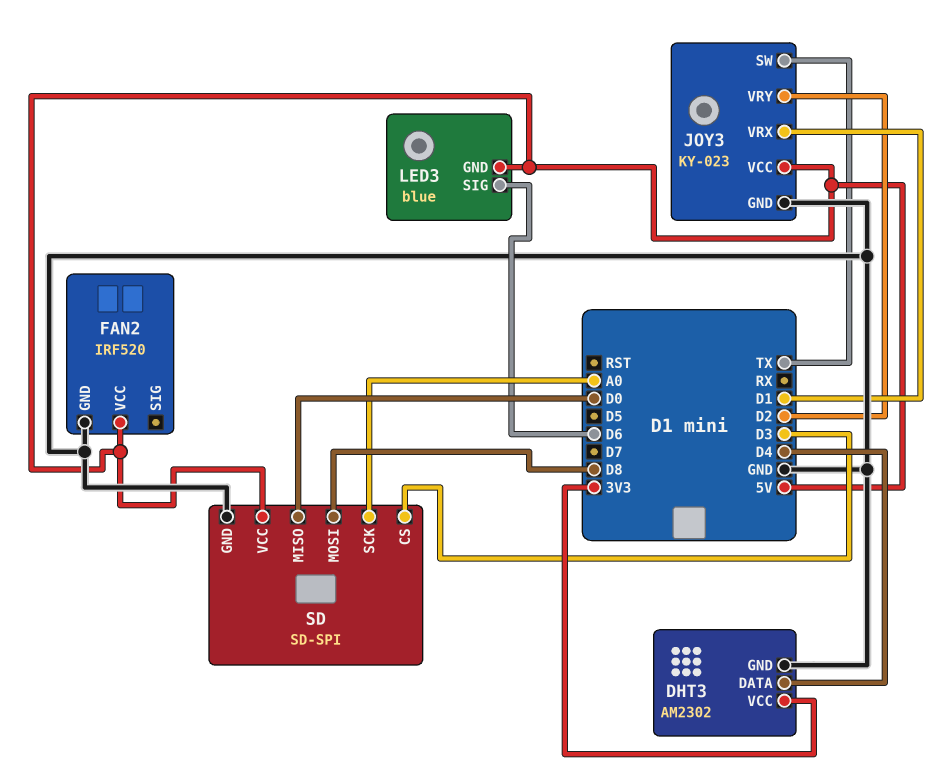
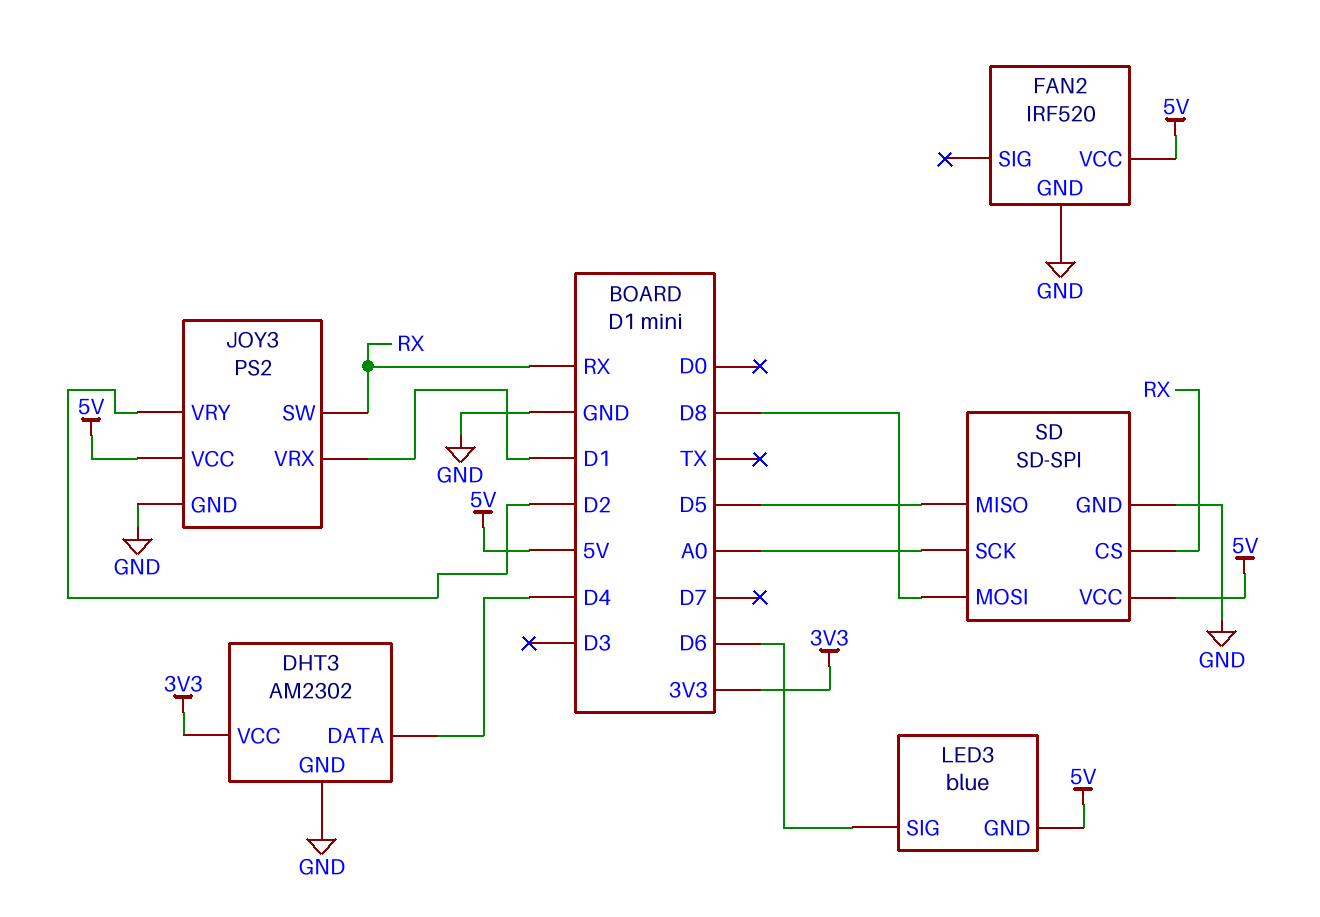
JOY3: KY-023 -> PS2
JOY3 pin SW: TX -> RX
SD pin CS: D3 -> RX
SD pin MISO: D0 -> D5

